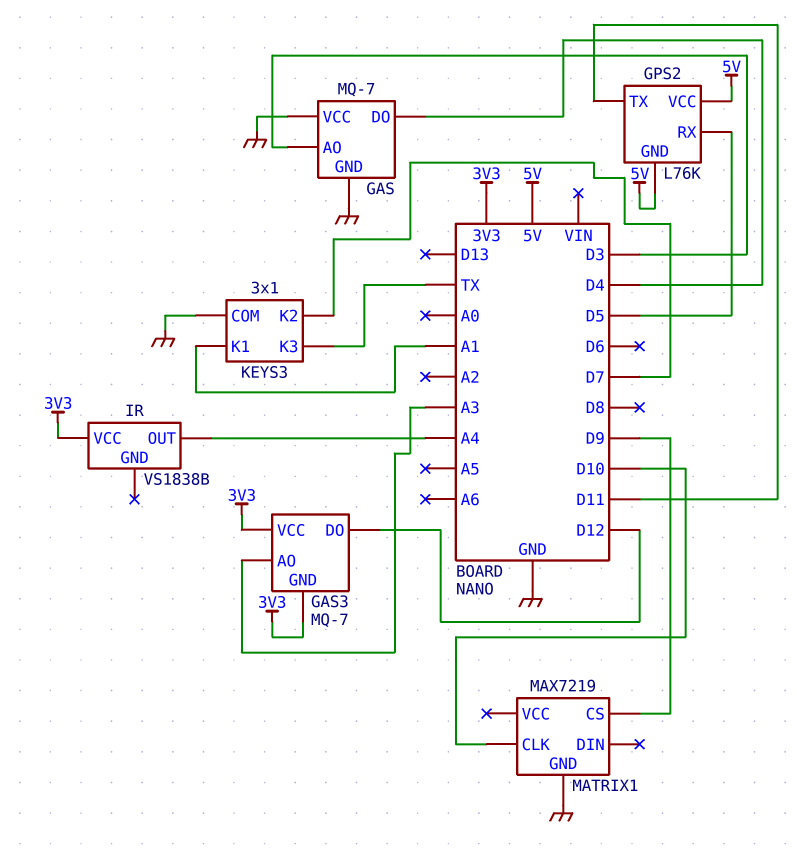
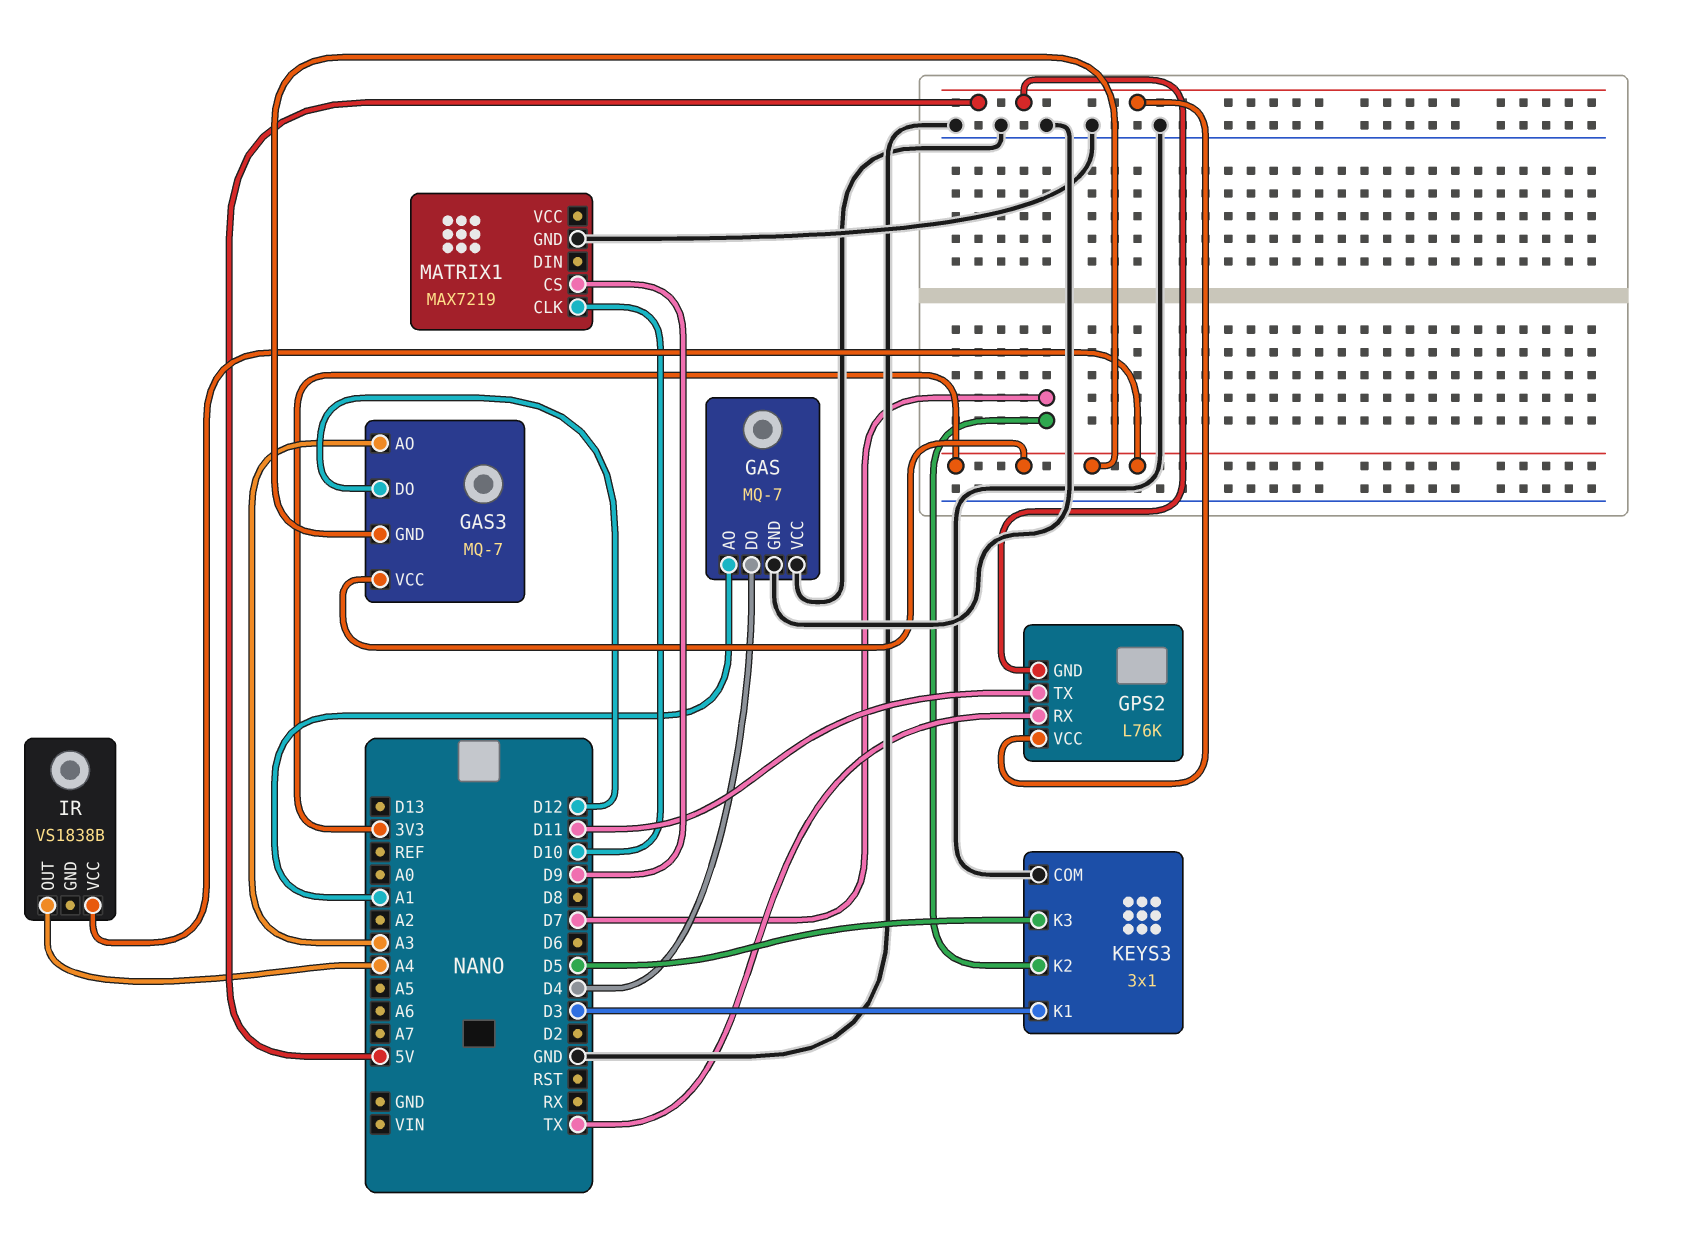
GAS pin AO: D3 -> A1
GPS2 pin RX: D5 -> TX
KEYS3 pin K1: A1 -> D3
KEYS3 pin K3: TX -> D5

